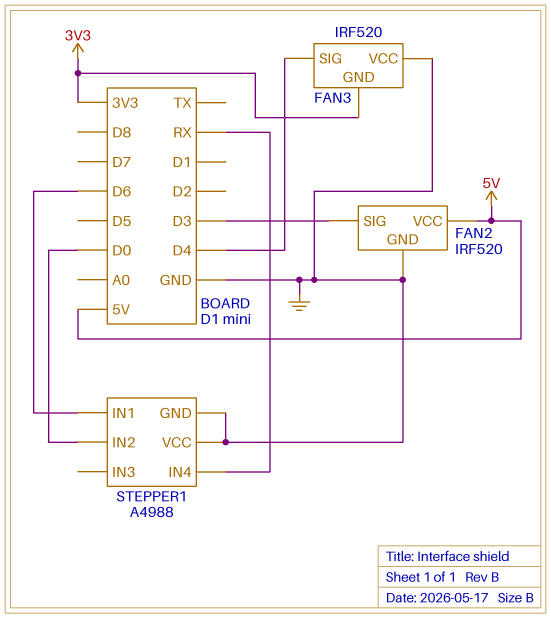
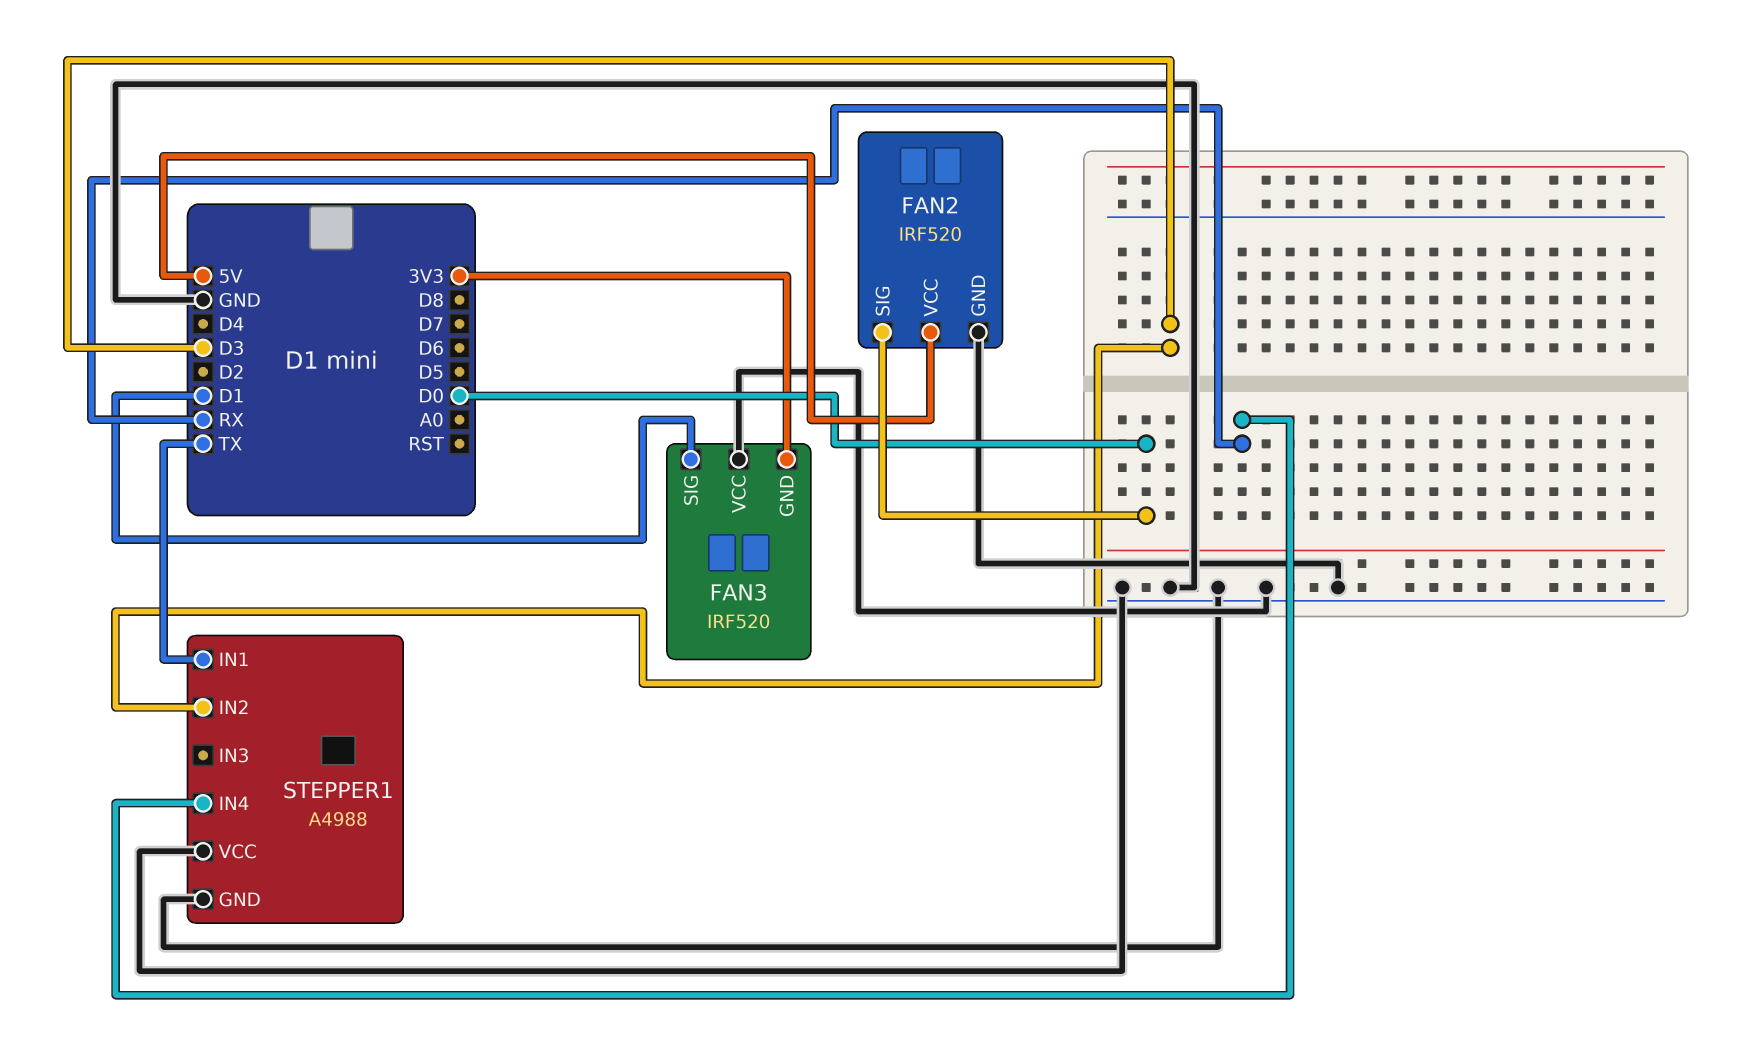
FAN2 pin SIG: D3 -> D0
FAN3 pin SIG: D4 -> D1
STEPPER1 pin IN1: D6 -> TX
STEPPER1 pin IN2: D0 -> D3

